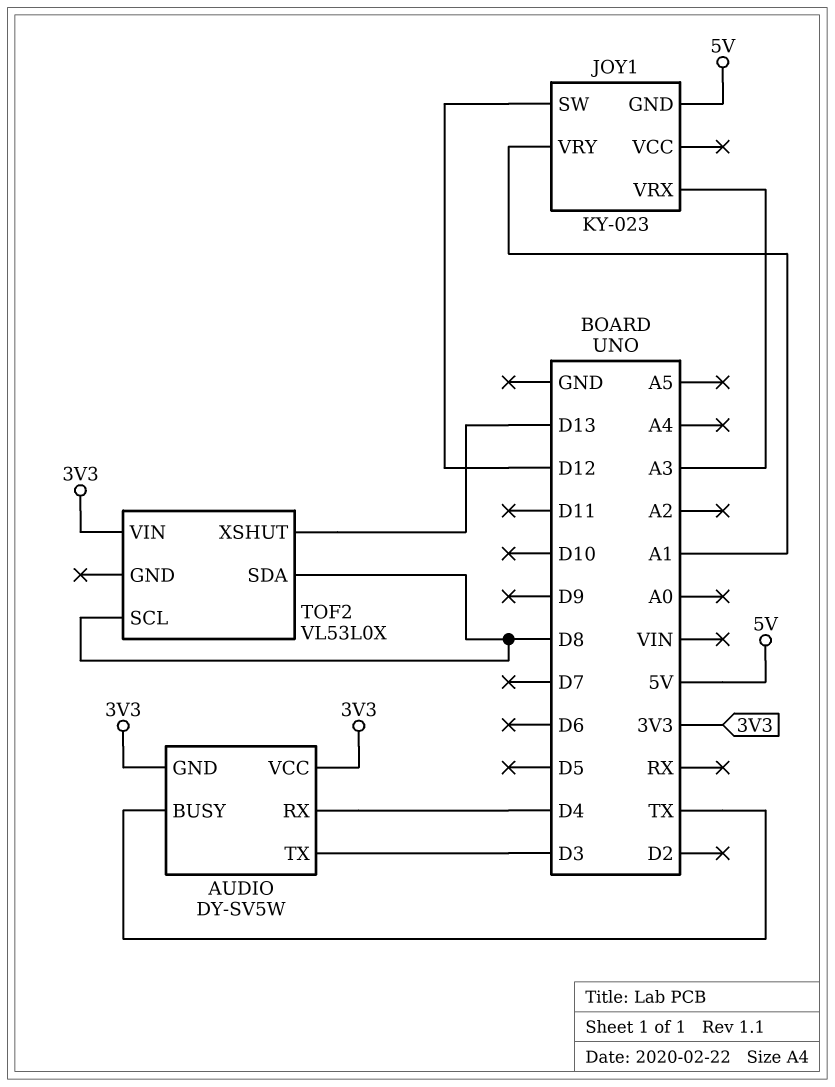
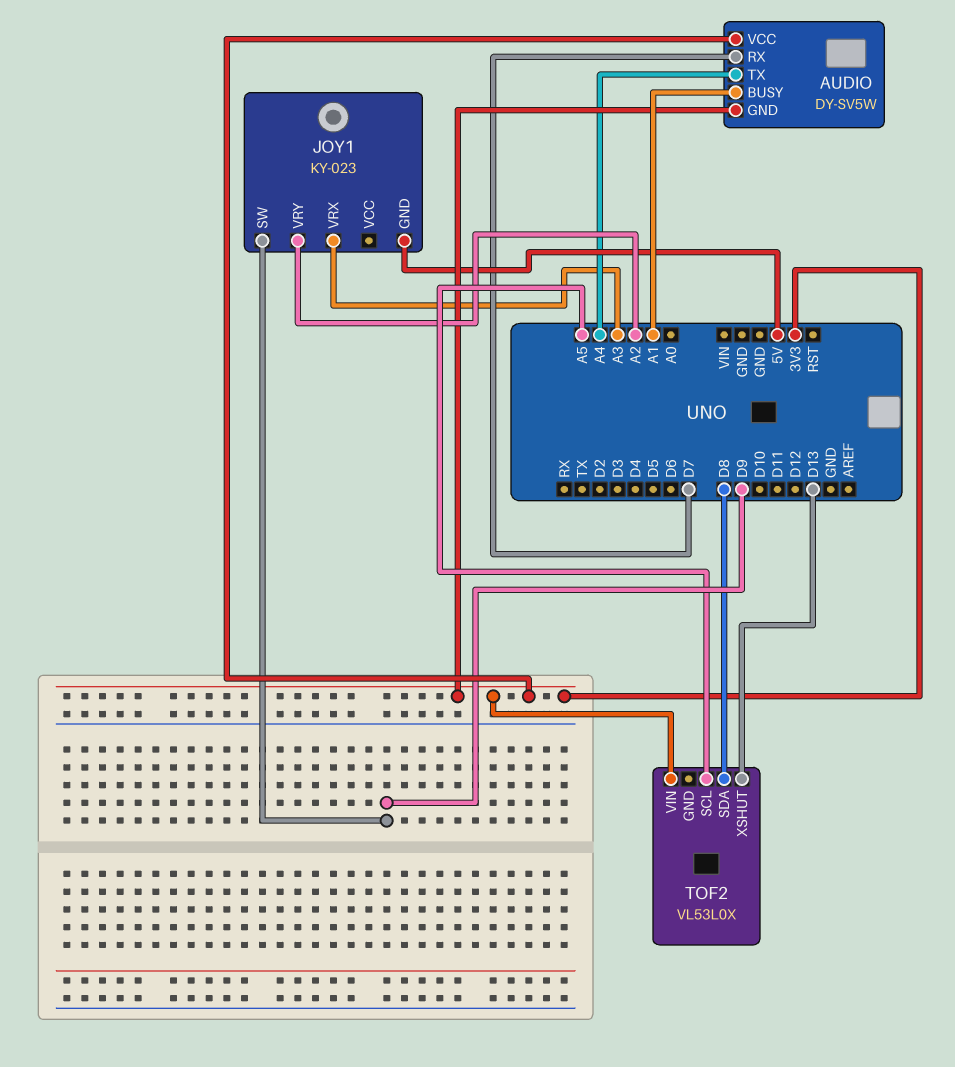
AUDIO pin BUSY: TX -> A1
AUDIO pin RX: D4 -> D7
AUDIO pin TX: D3 -> A4
JOY1 pin SW: D12 -> D9
JOY1 pin VRY: A1 -> A2
TOF2 pin SCL: D8 -> A5

